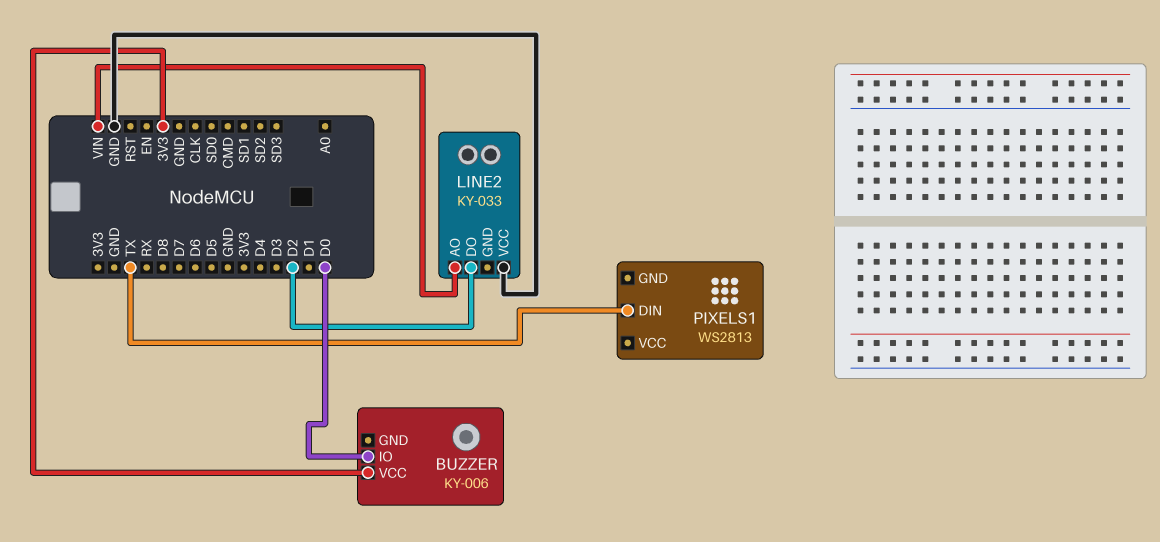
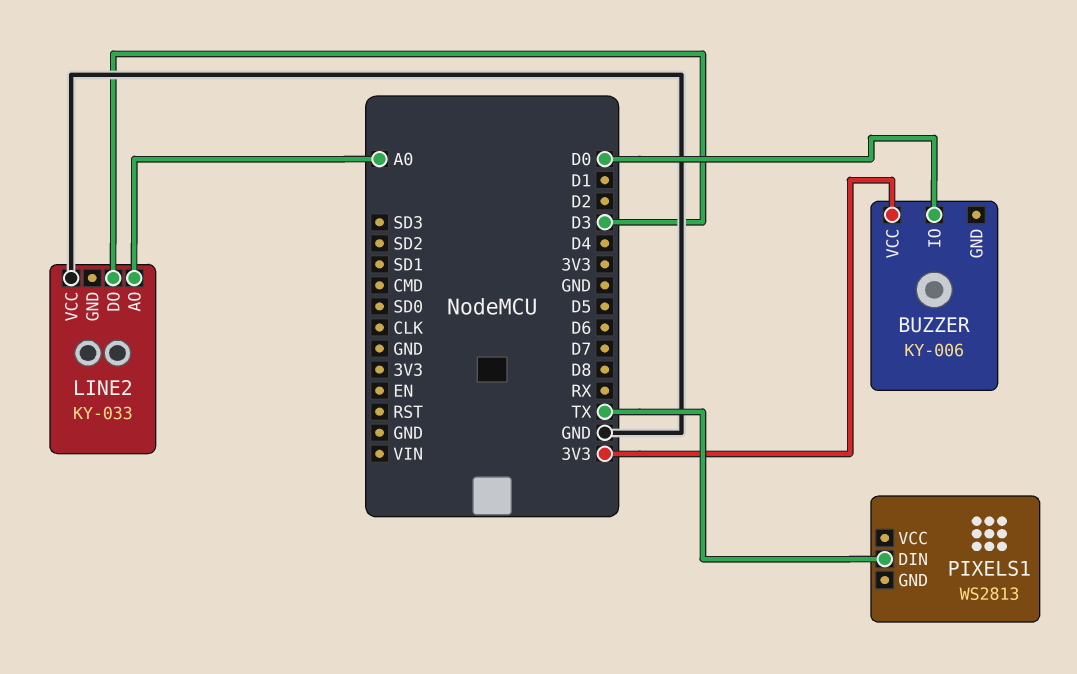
LINE2 pin AO: VIN -> A0
LINE2 pin DO: D2 -> D3

